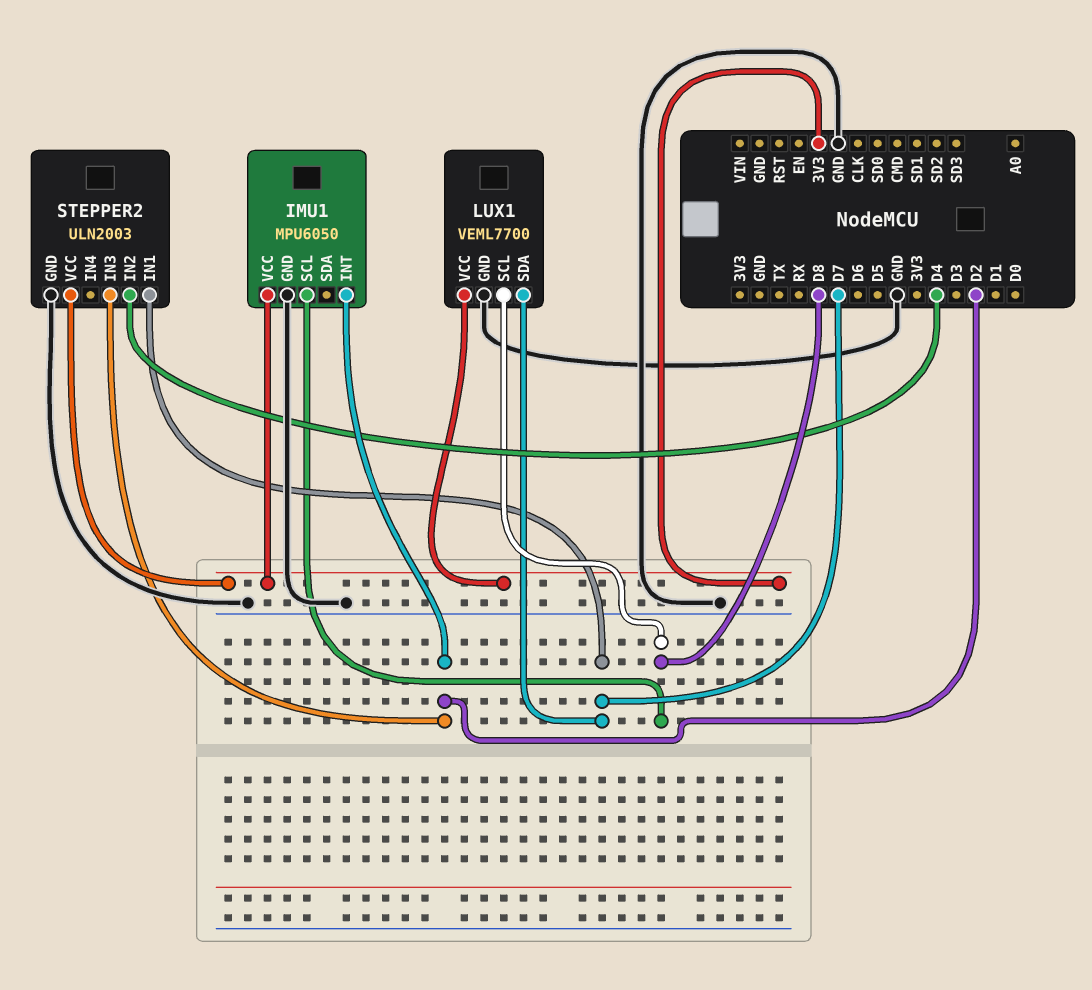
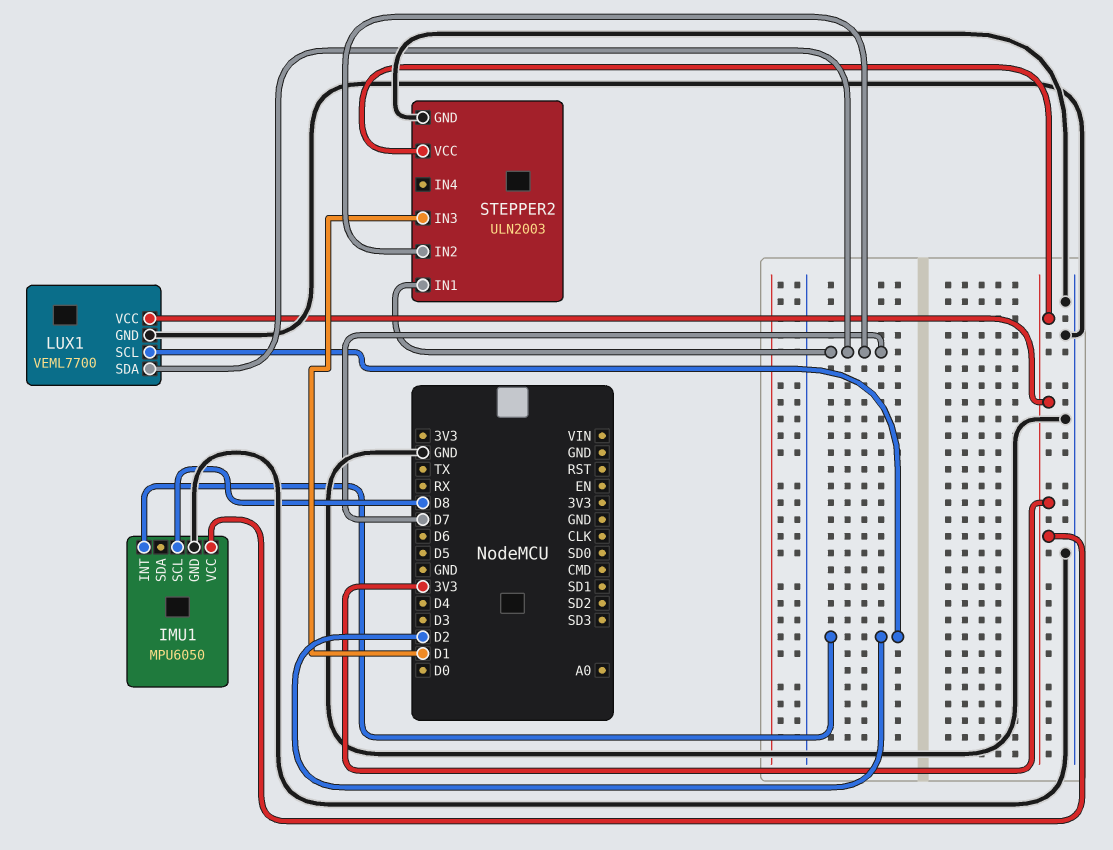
LUX1 pin SCL: D8 -> D2
STEPPER2 pin IN2: D4 -> D7
STEPPER2 pin IN3: D2 -> D1

